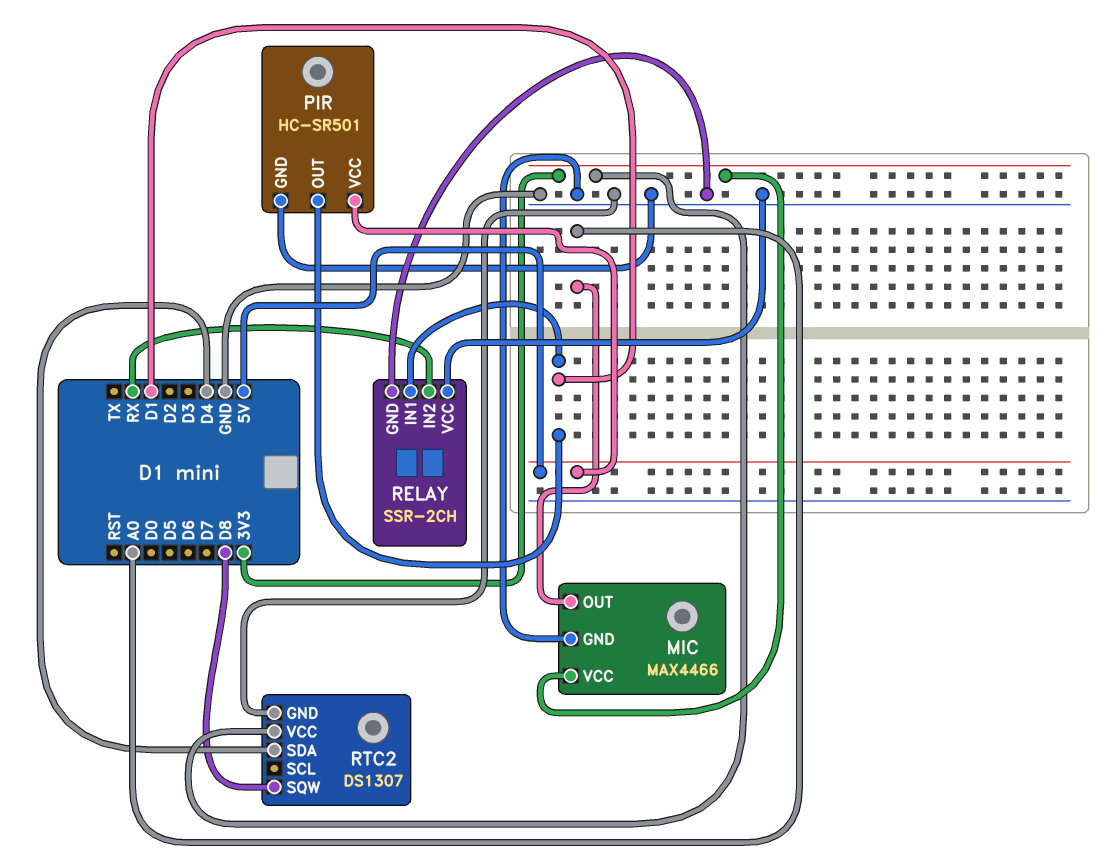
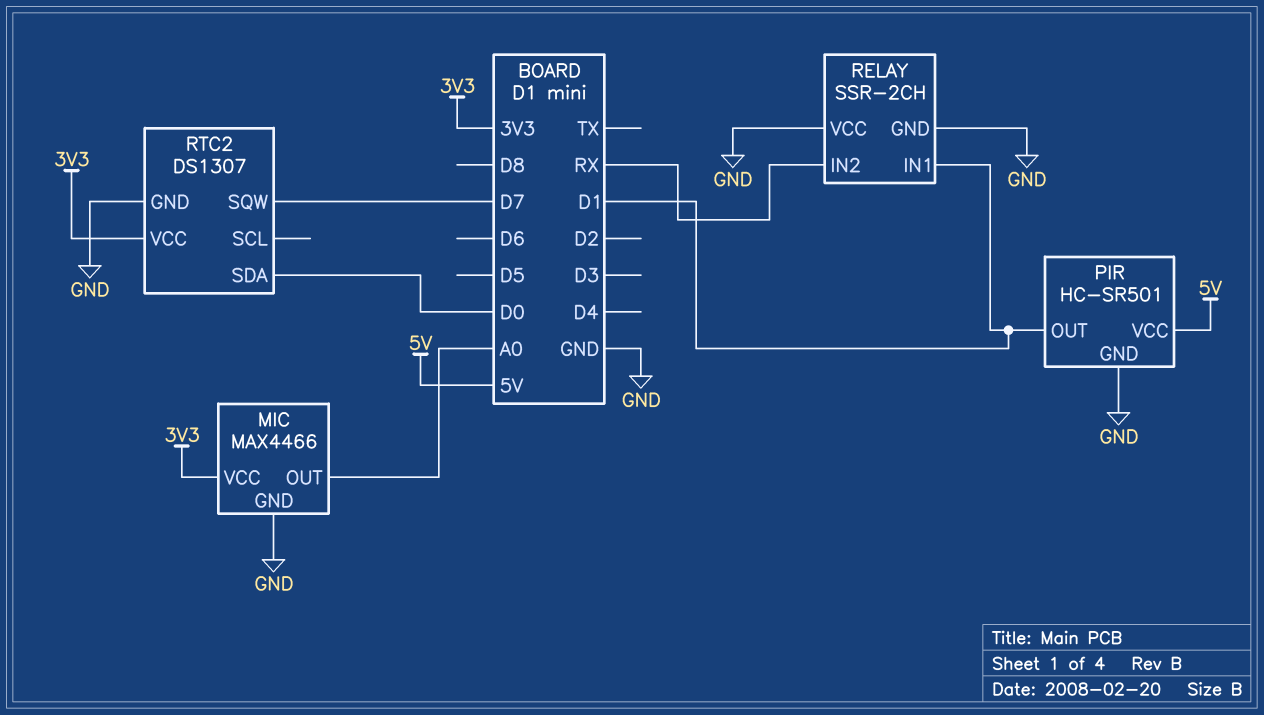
RTC2 pin SDA: D4 -> D0
RTC2 pin SQW: D8 -> D7

